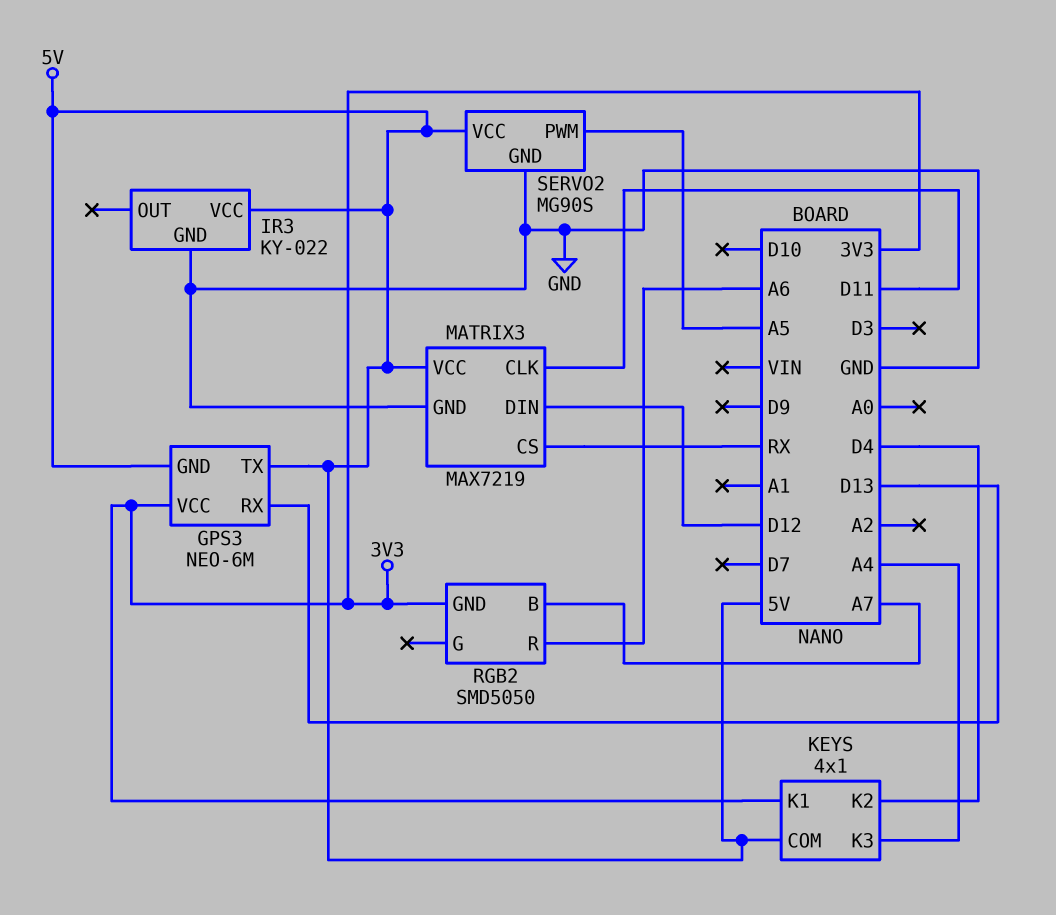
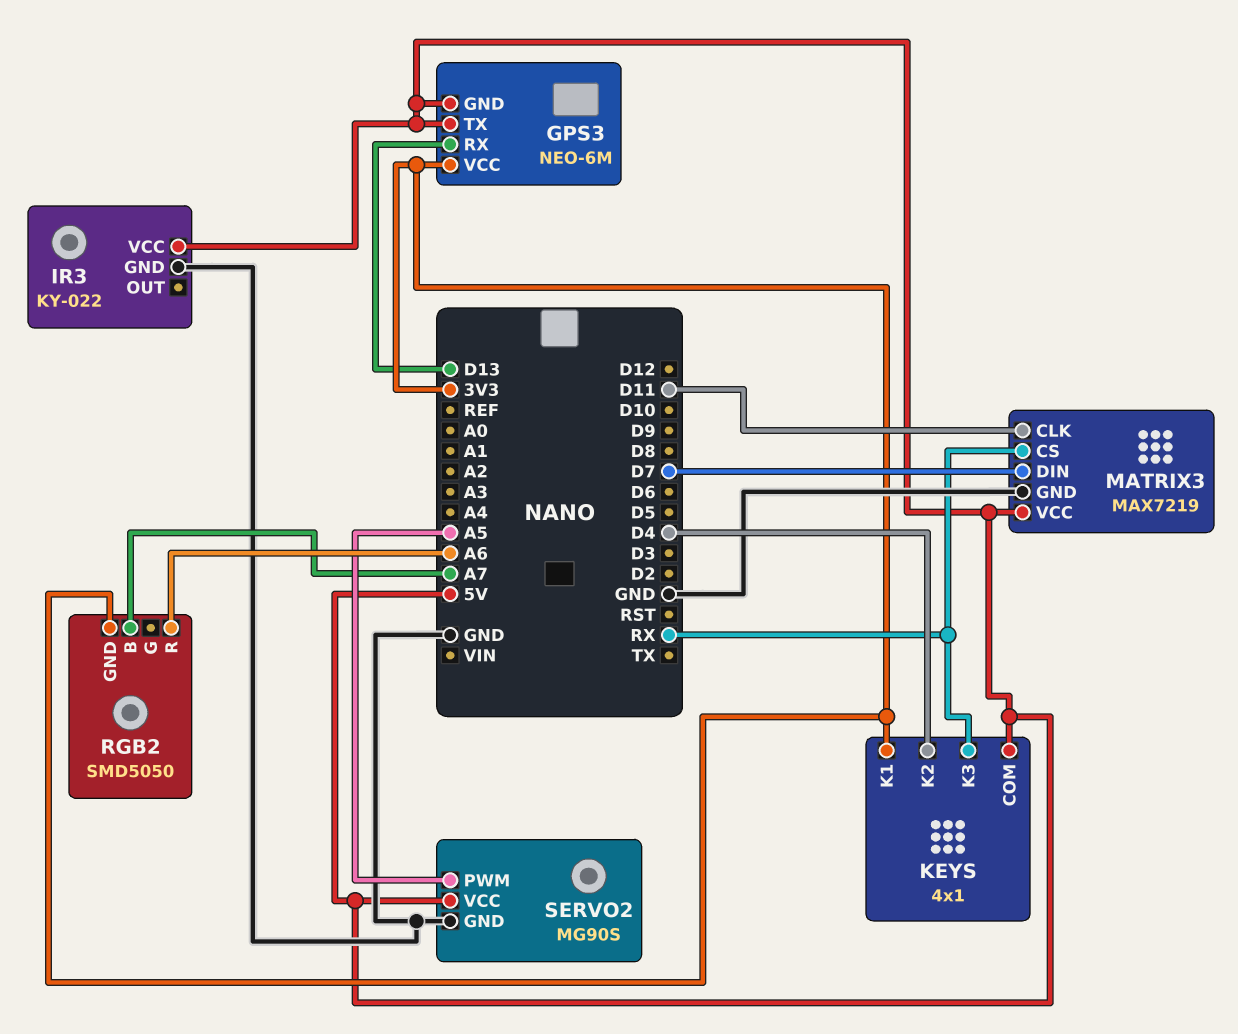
KEYS pin K3: A4 -> RX
MATRIX3 pin DIN: D12 -> D7

